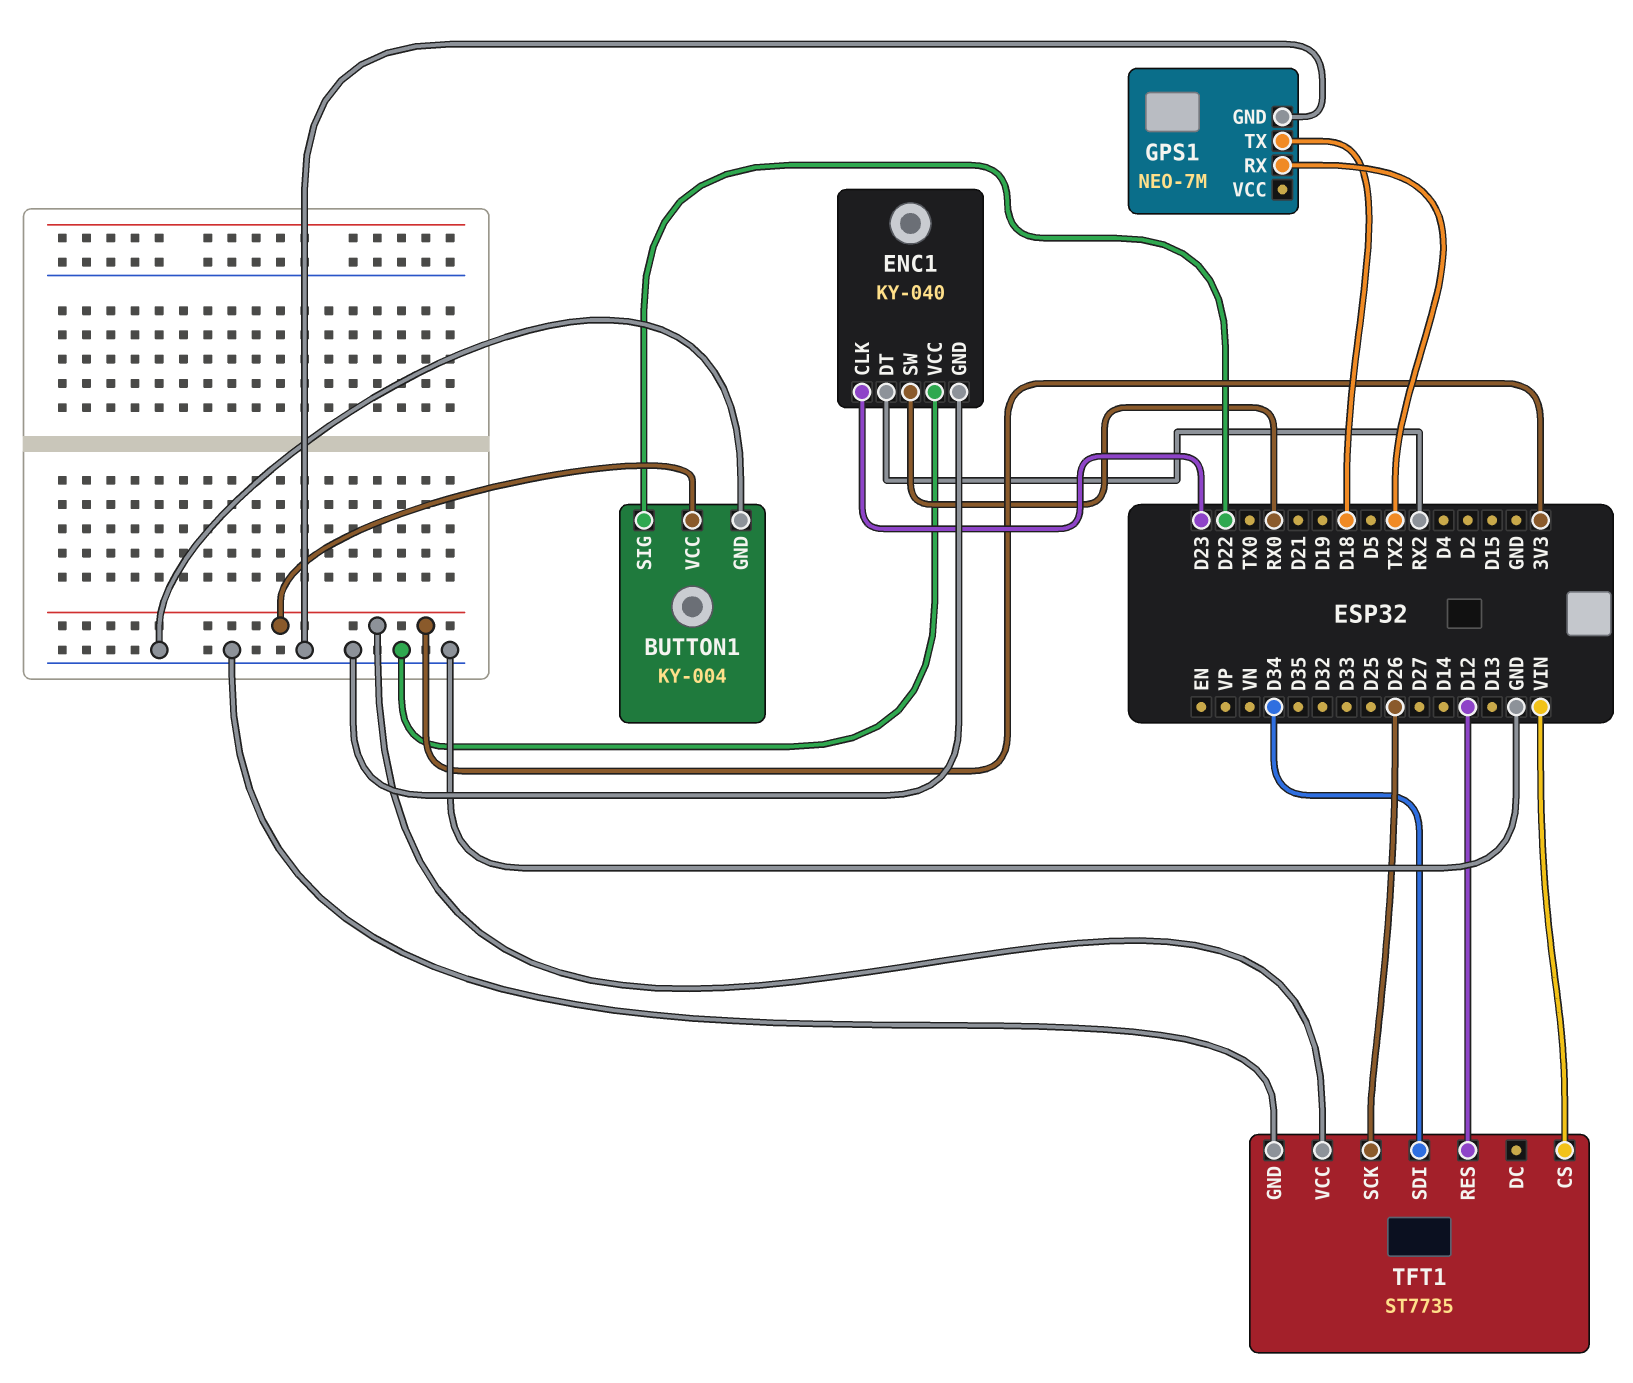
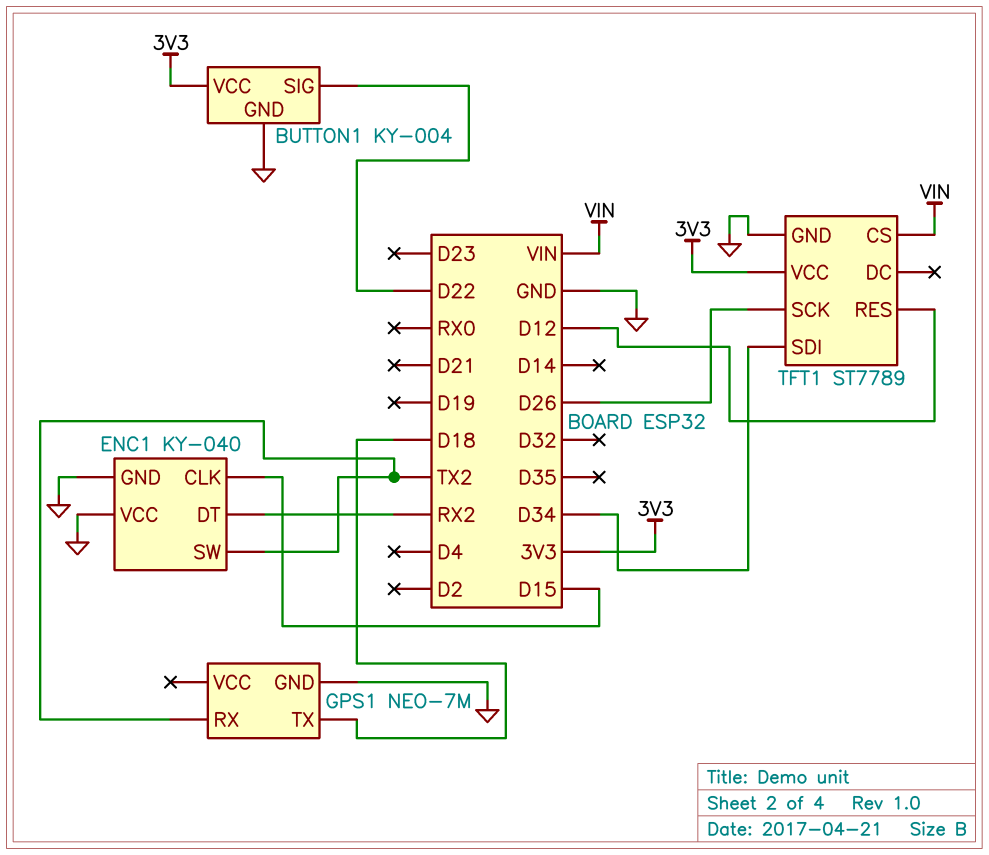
ENC1 pin CLK: D23 -> D15
ENC1 pin SW: RX0 -> TX2
TFT1: ST7735 -> ST7789

